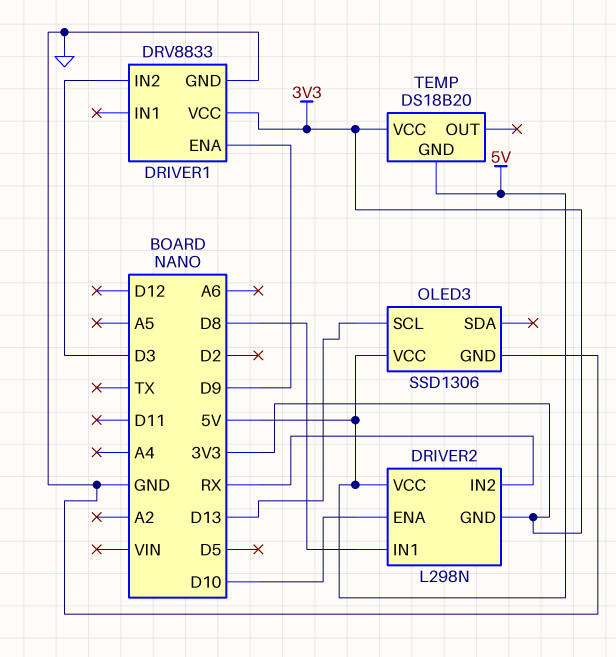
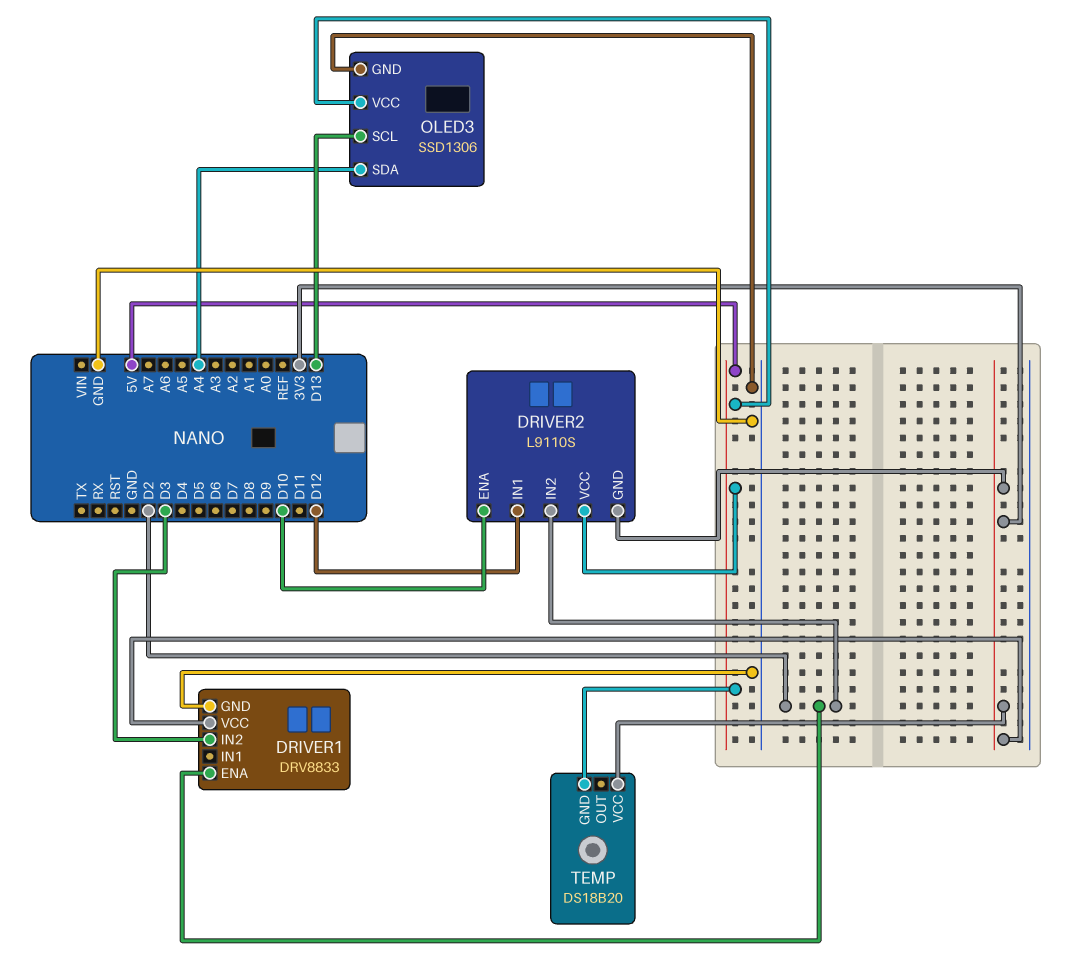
DRIVER1 pin ENA: D9 -> D2
DRIVER2: L298N -> L9110S
DRIVER2 pin IN1: D8 -> D12
DRIVER2 pin IN2: RX -> D2
OLED3 pin SDA: none -> A4

